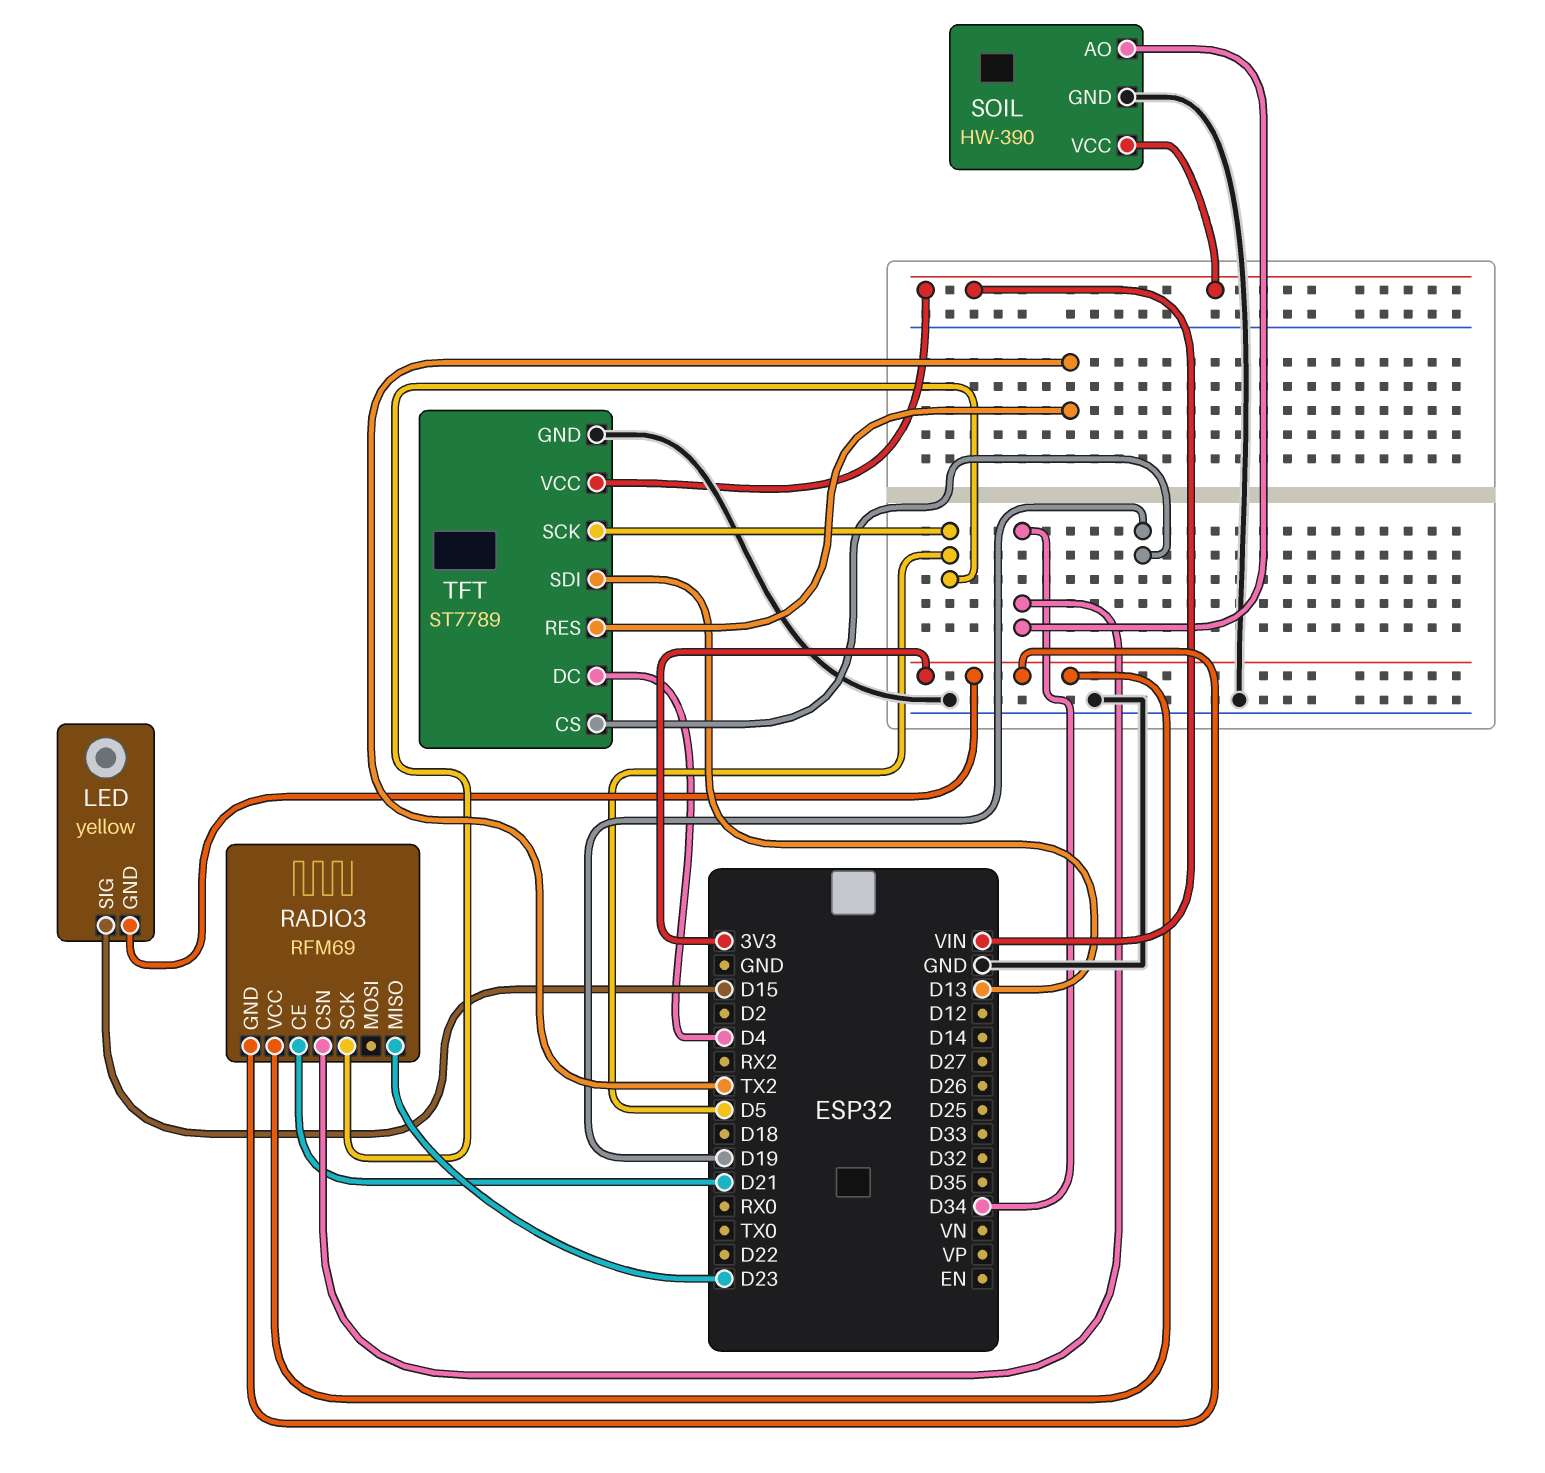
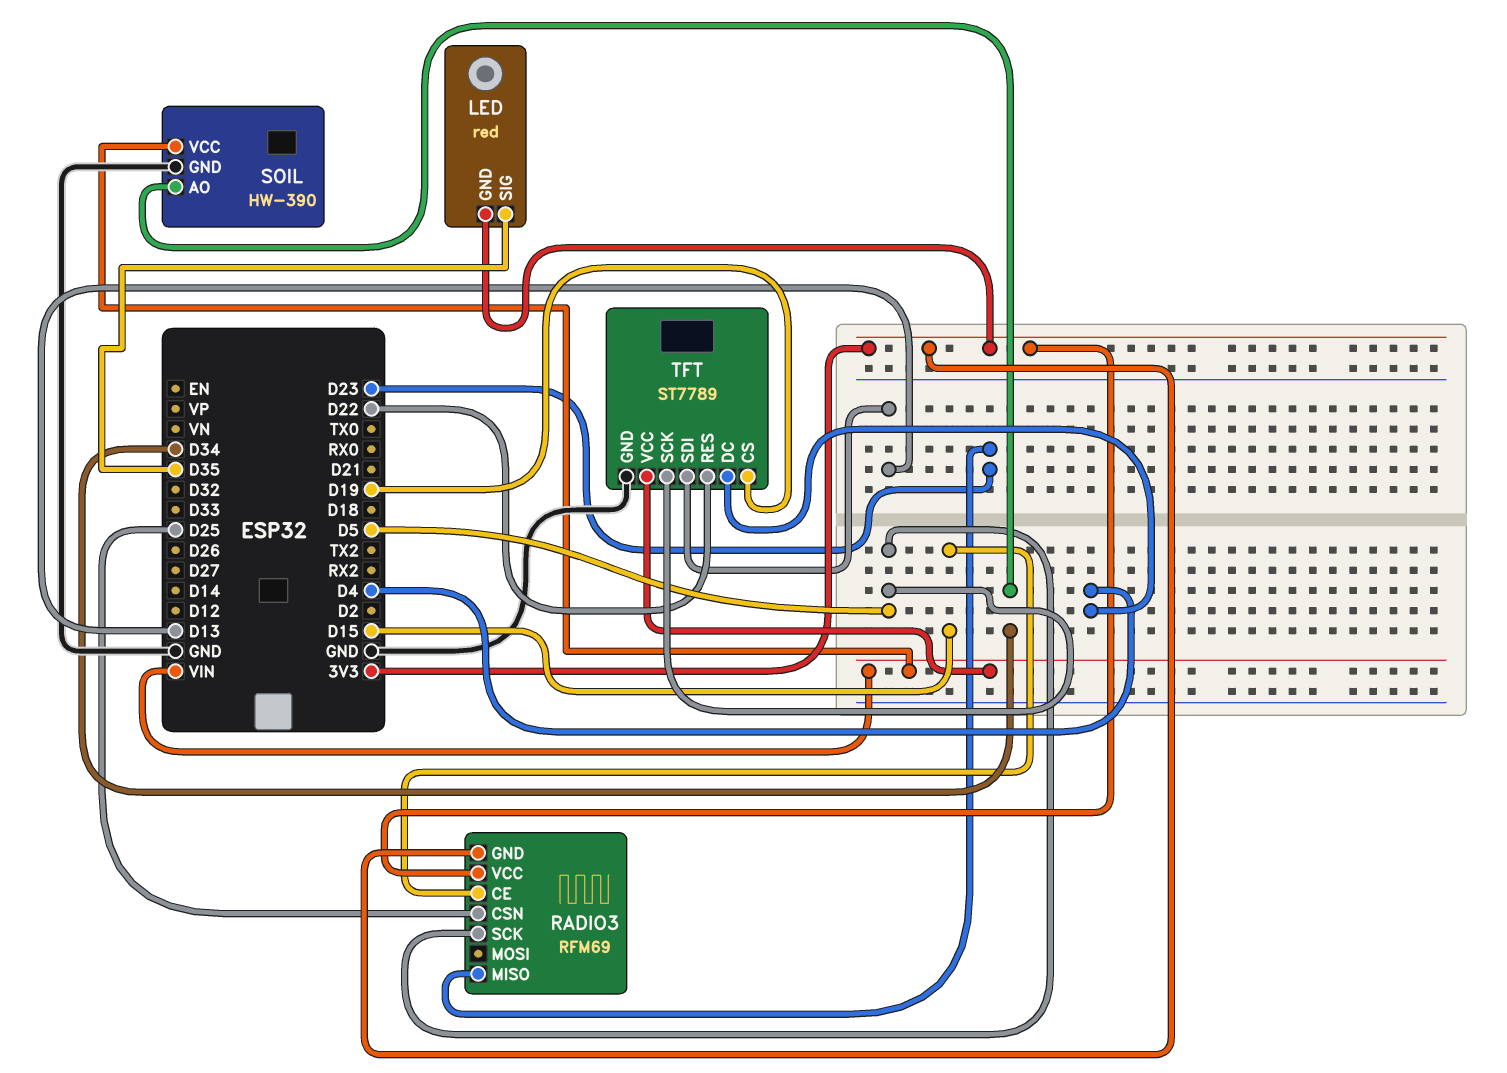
LED: yellow -> red
LED pin SIG: D15 -> D35
RADIO3 pin CE: D21 -> D15
RADIO3 pin CSN: D34 -> D25
TFT pin RES: TX2 -> D22

